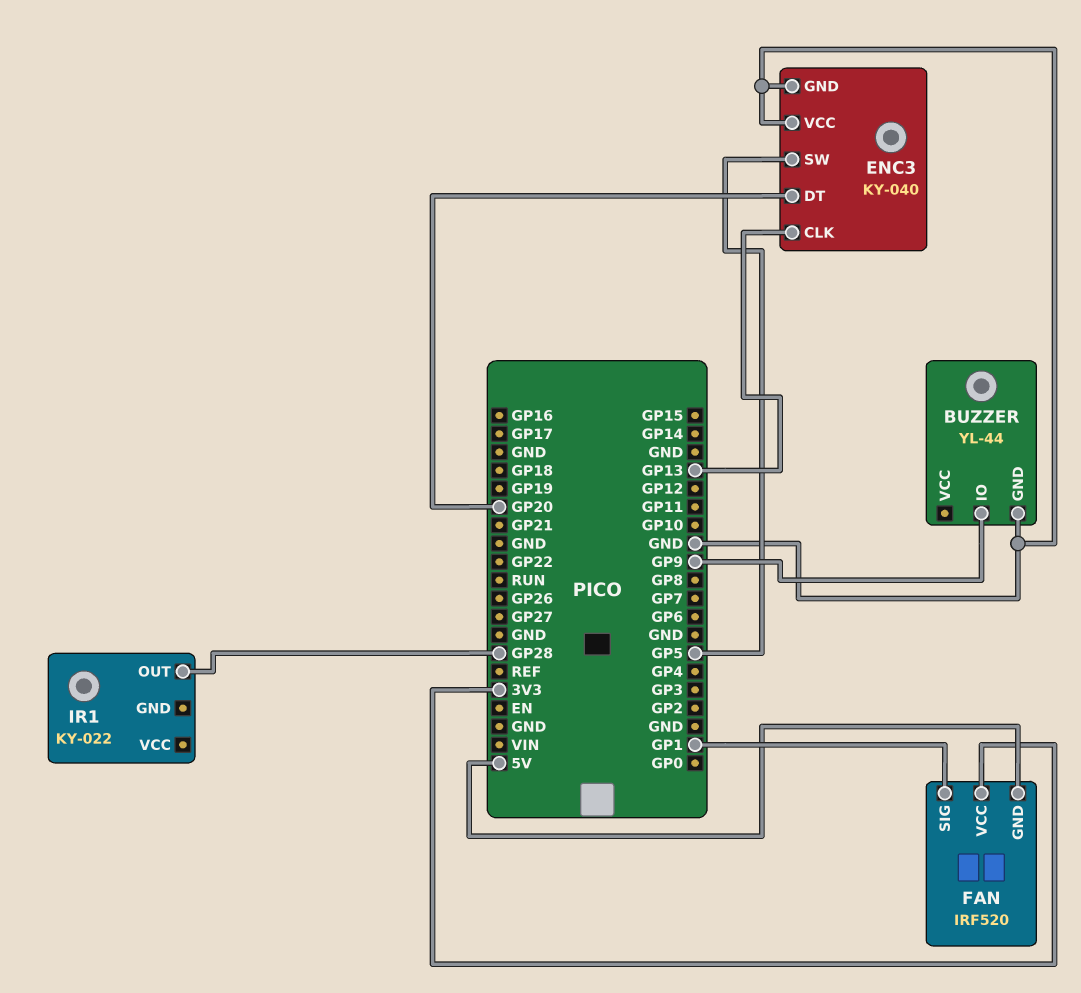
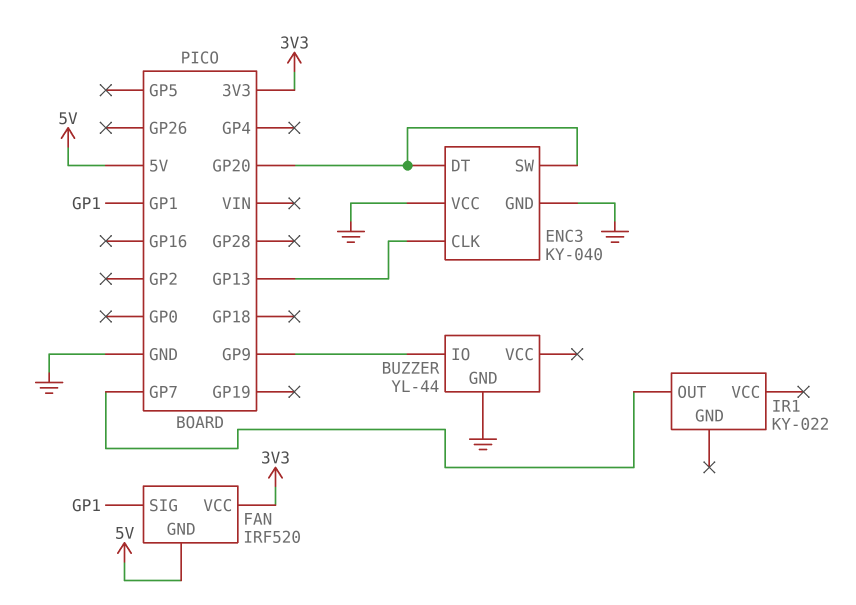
ENC3 pin SW: GP5 -> GP20
IR1 pin OUT: GP28 -> GP7

